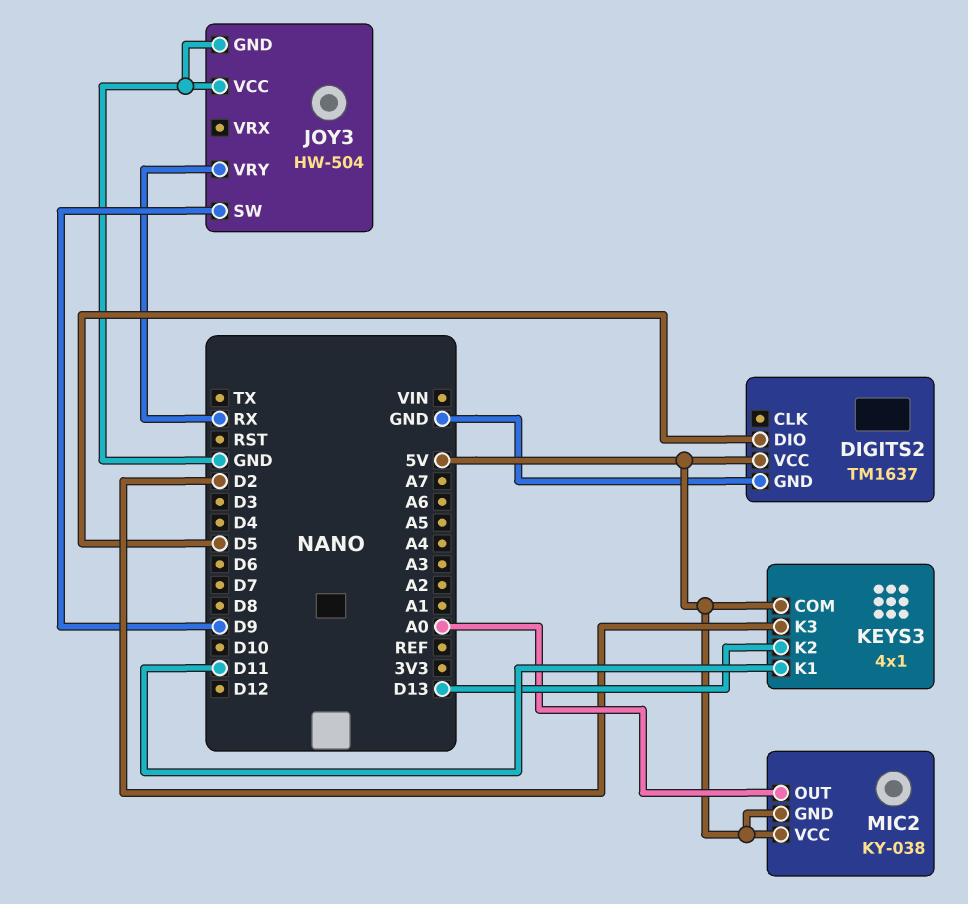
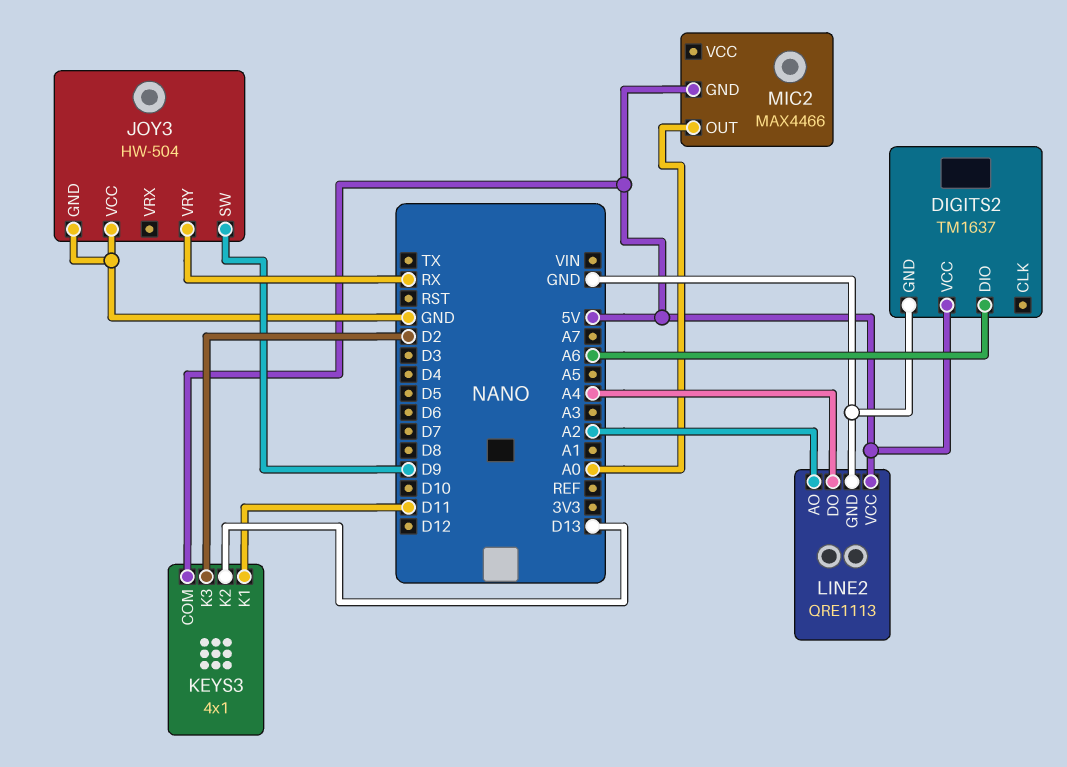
DIGITS2 pin DIO: D5 -> A6
LINE2: none -> QRE1113
LINE2 pin AO: none -> A2
LINE2 pin DO: none -> A4
LINE2 pin GND: none -> GND
LINE2 pin VCC: none -> 5V
MIC2: KY-038 -> MAX4466
MIC2 pin VCC: 5V -> none

